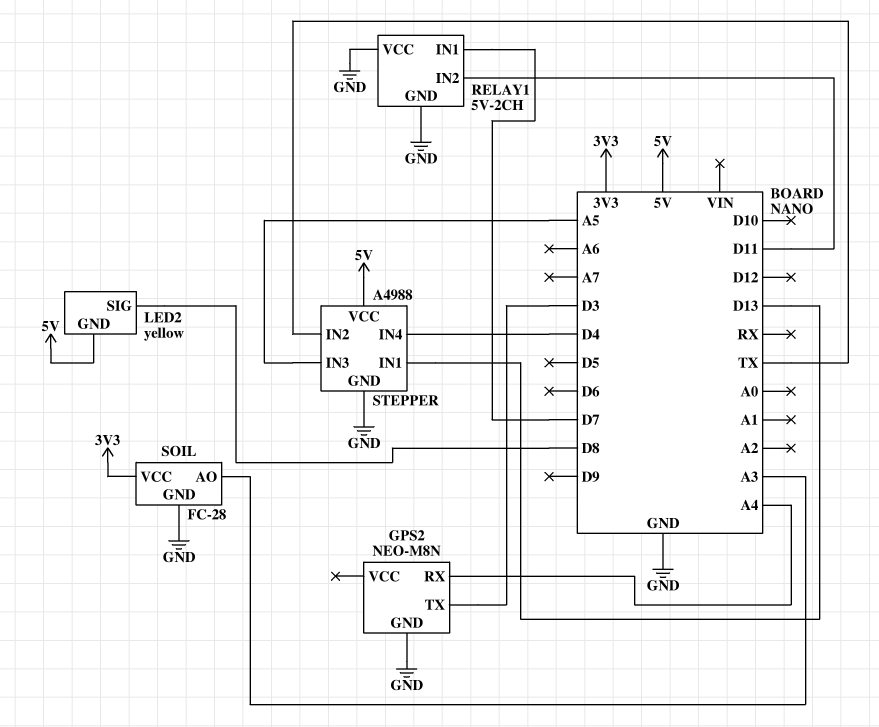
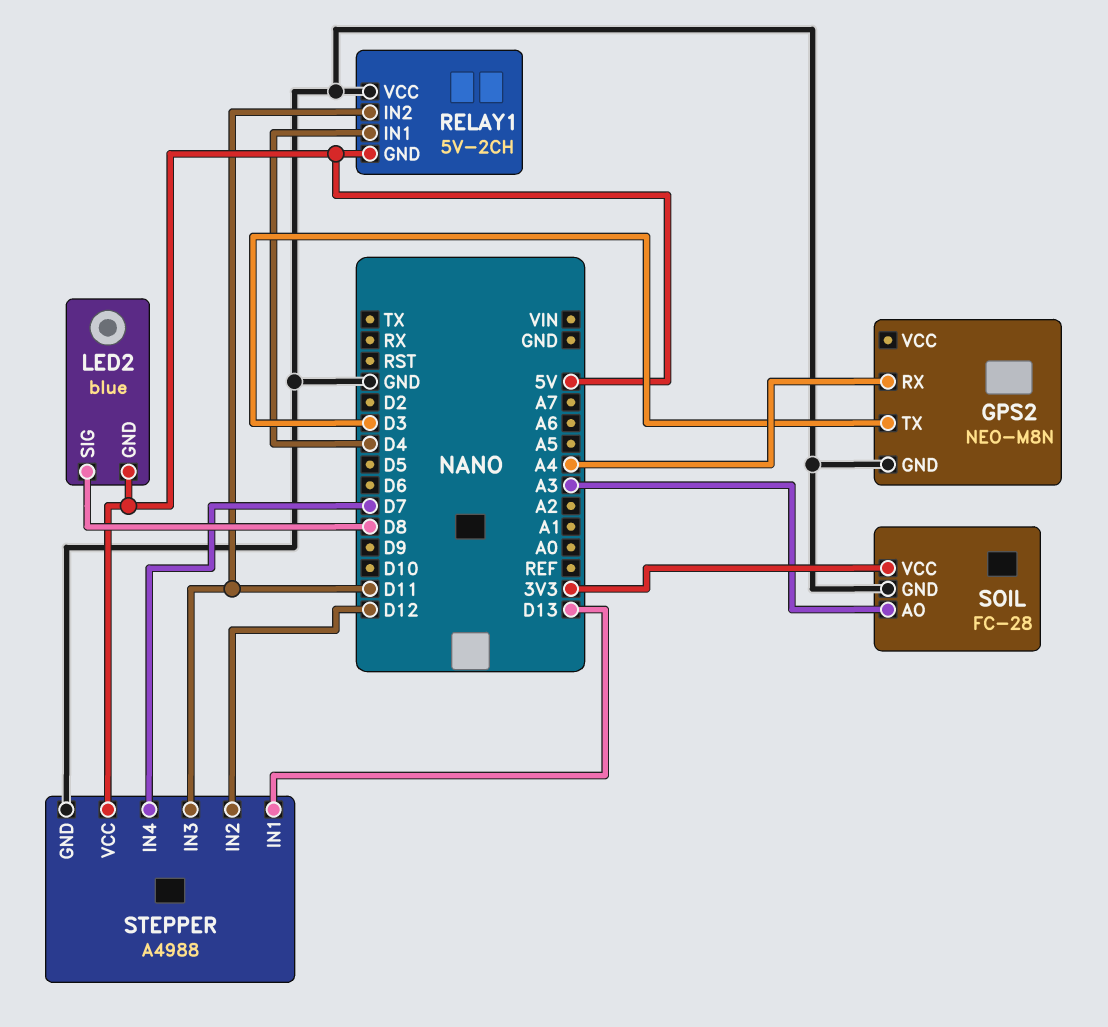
LED2: yellow -> blue
RELAY1 pin GND: GND -> 5V
RELAY1 pin IN1: D7 -> D4
STEPPER pin IN2: TX -> D12
STEPPER pin IN3: A5 -> D11
STEPPER pin IN4: D4 -> D7

